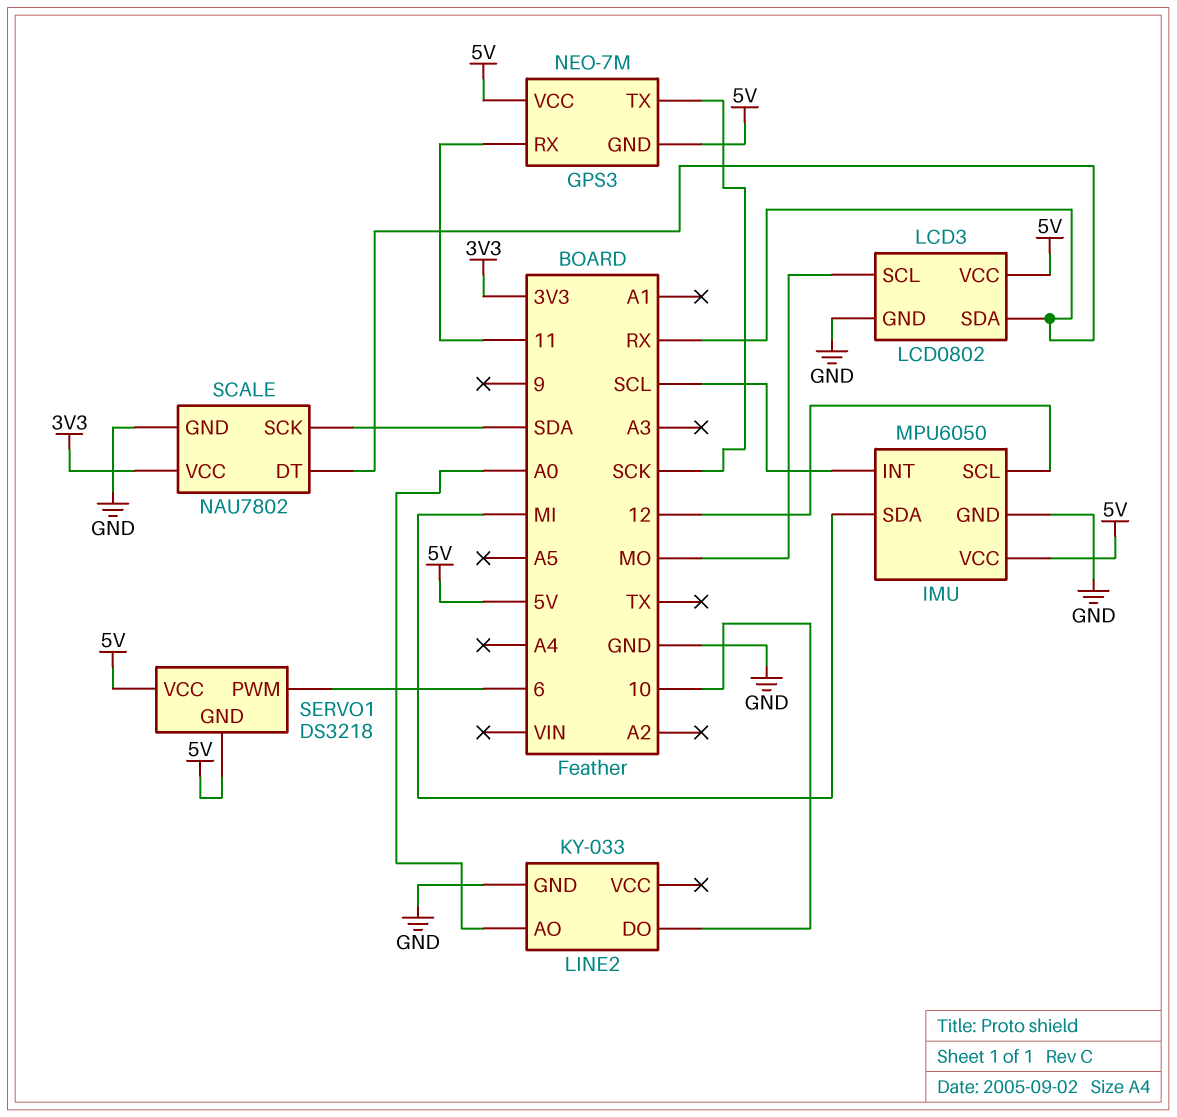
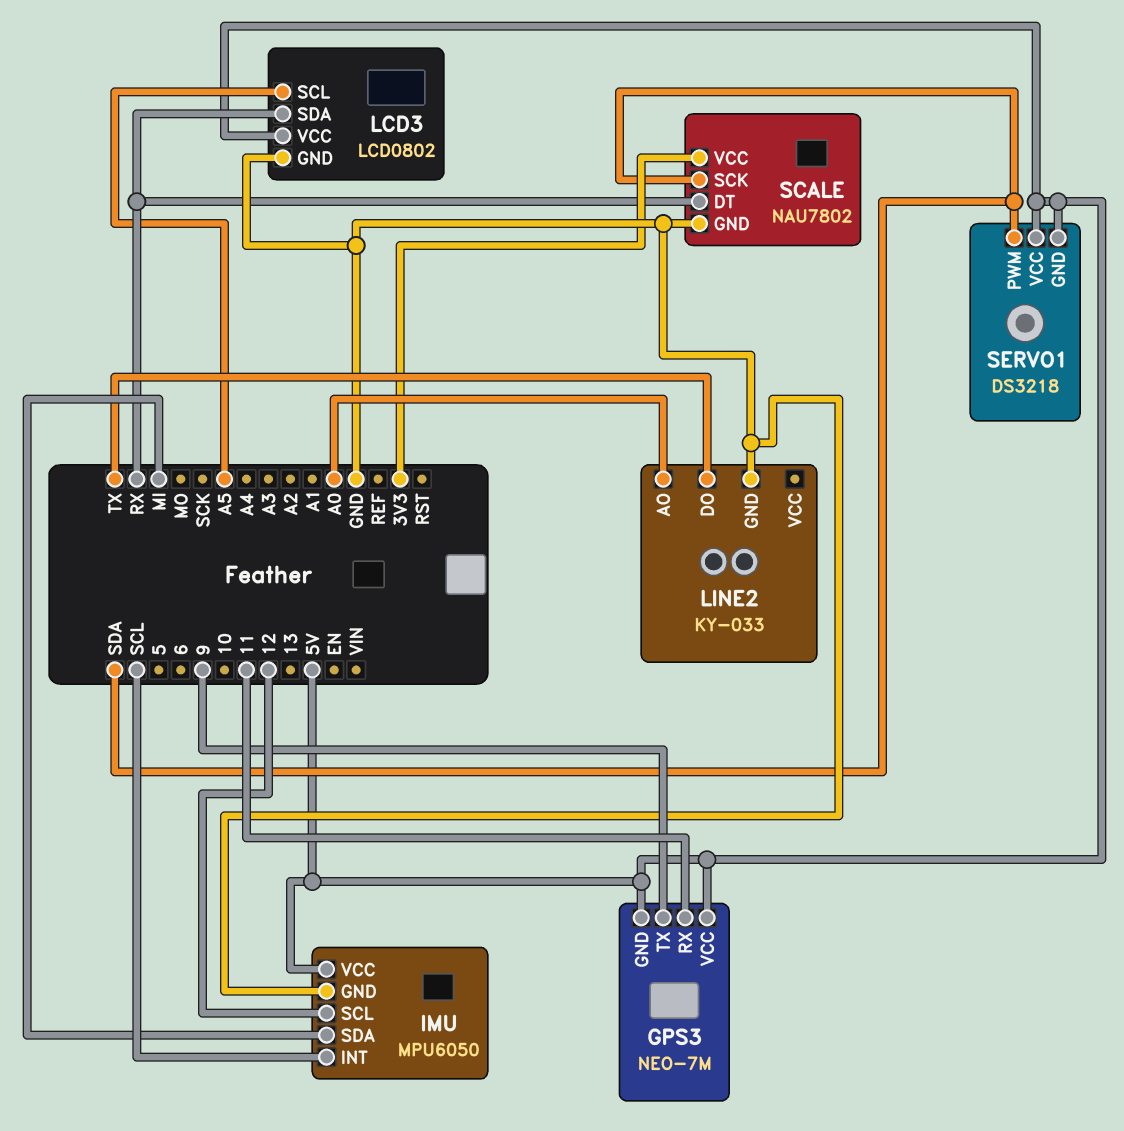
GPS3 pin TX: SCK -> 9
LCD3 pin SCL: MO -> A5
LINE2 pin DO: 10 -> TX
SERVO1 pin PWM: 6 -> SDA

